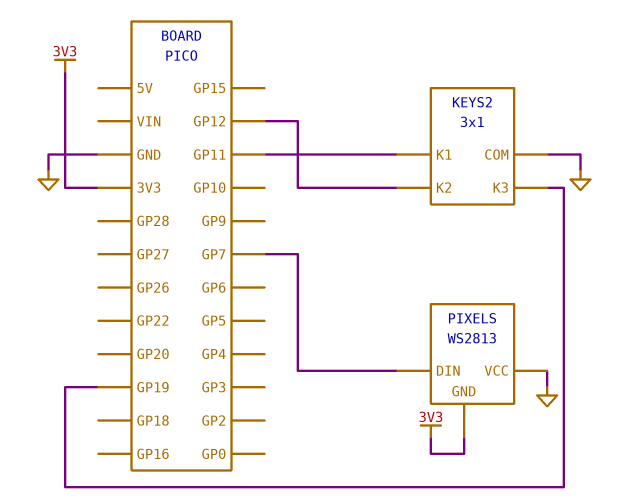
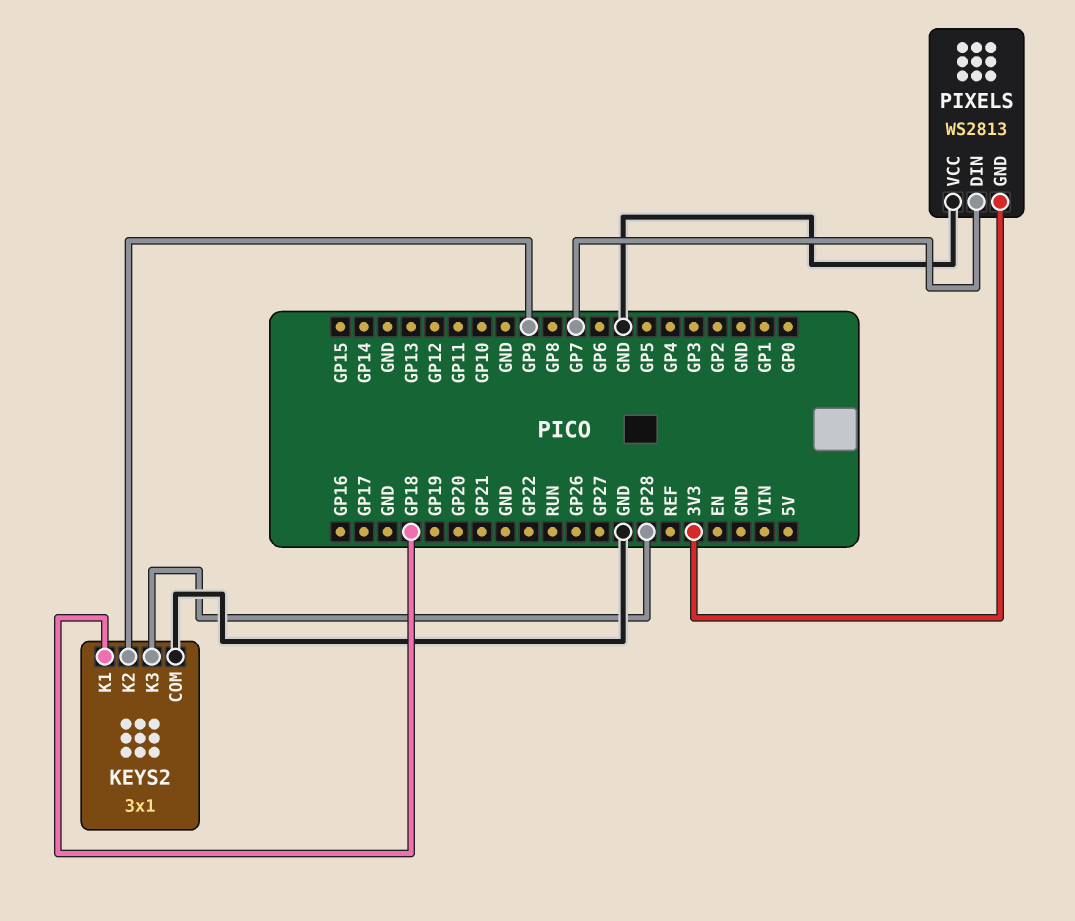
KEYS2 pin K1: GP11 -> GP18
KEYS2 pin K2: GP12 -> GP9
KEYS2 pin K3: GP19 -> GP28

